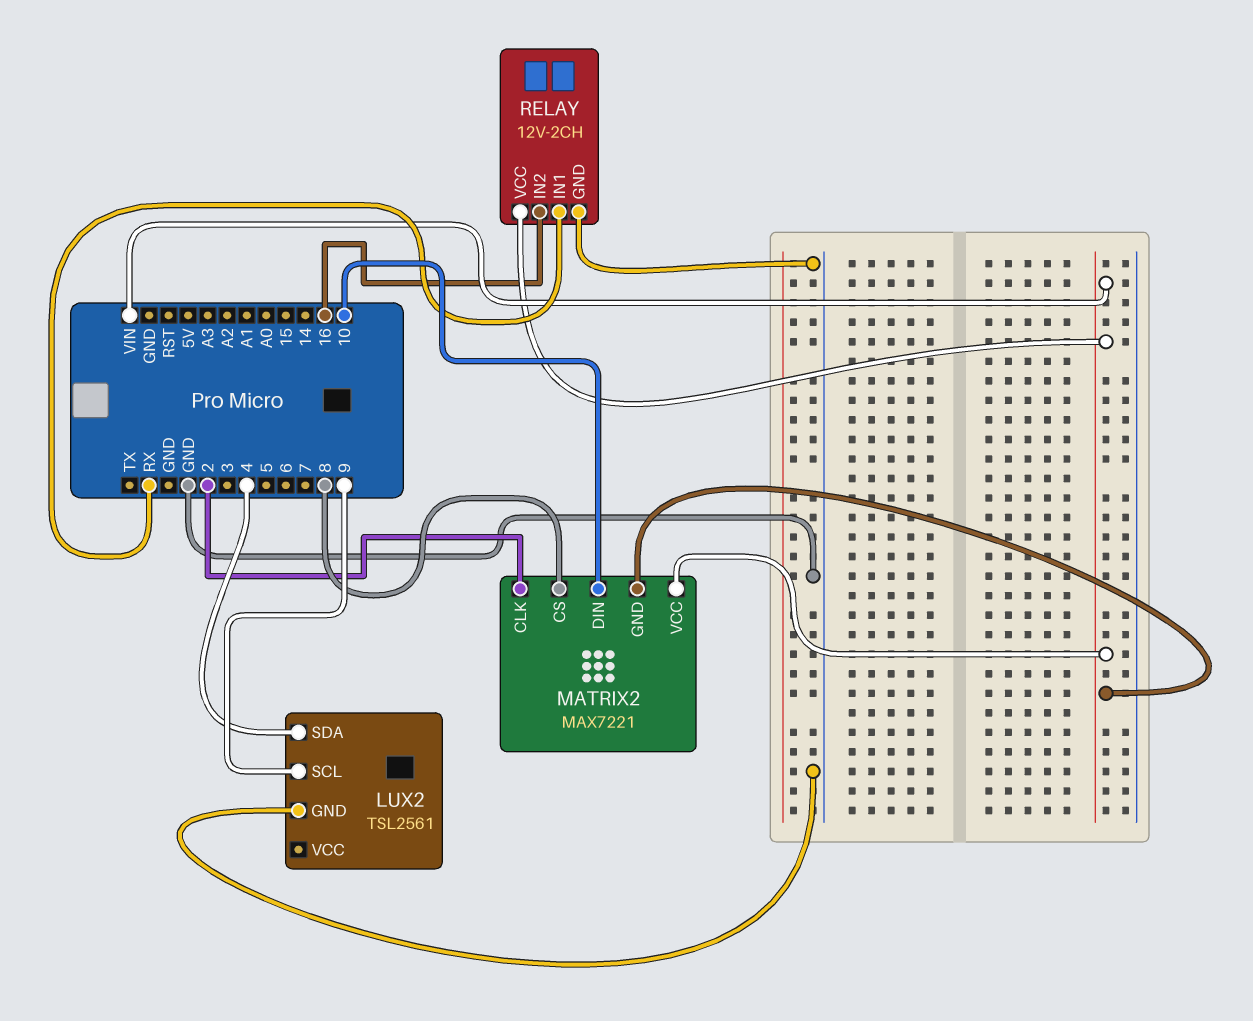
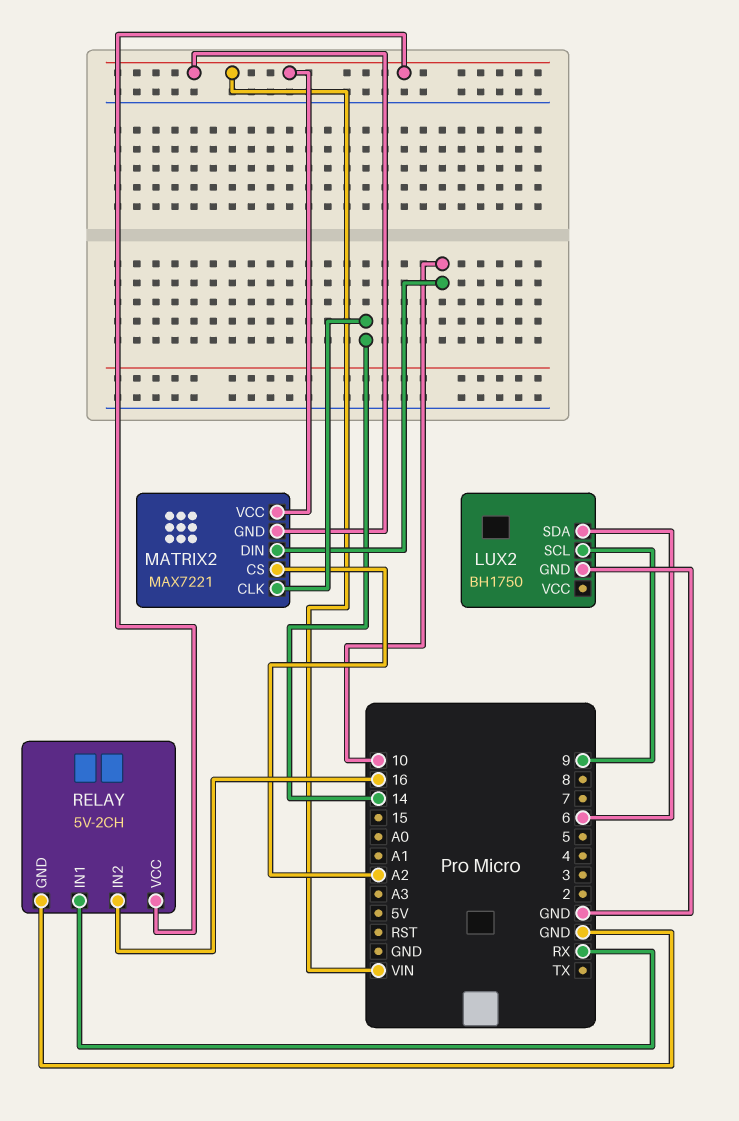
LUX2: TSL2561 -> BH1750
LUX2 pin SDA: 4 -> 6
MATRIX2 pin CLK: 2 -> 14
MATRIX2 pin CS: 8 -> A2
RELAY: 12V-2CH -> 5V-2CH

